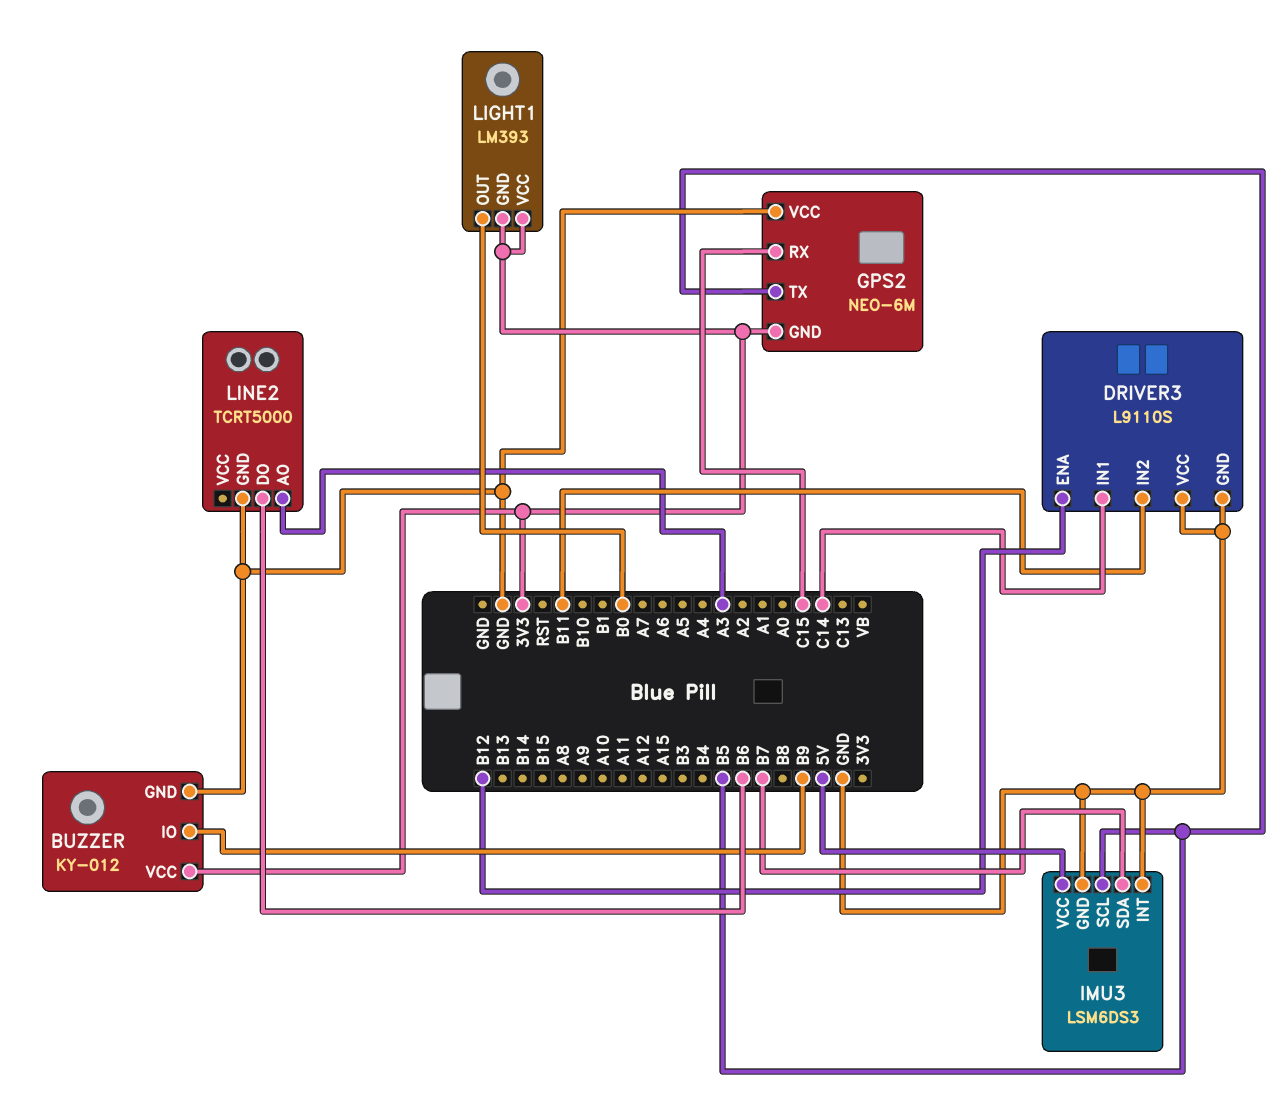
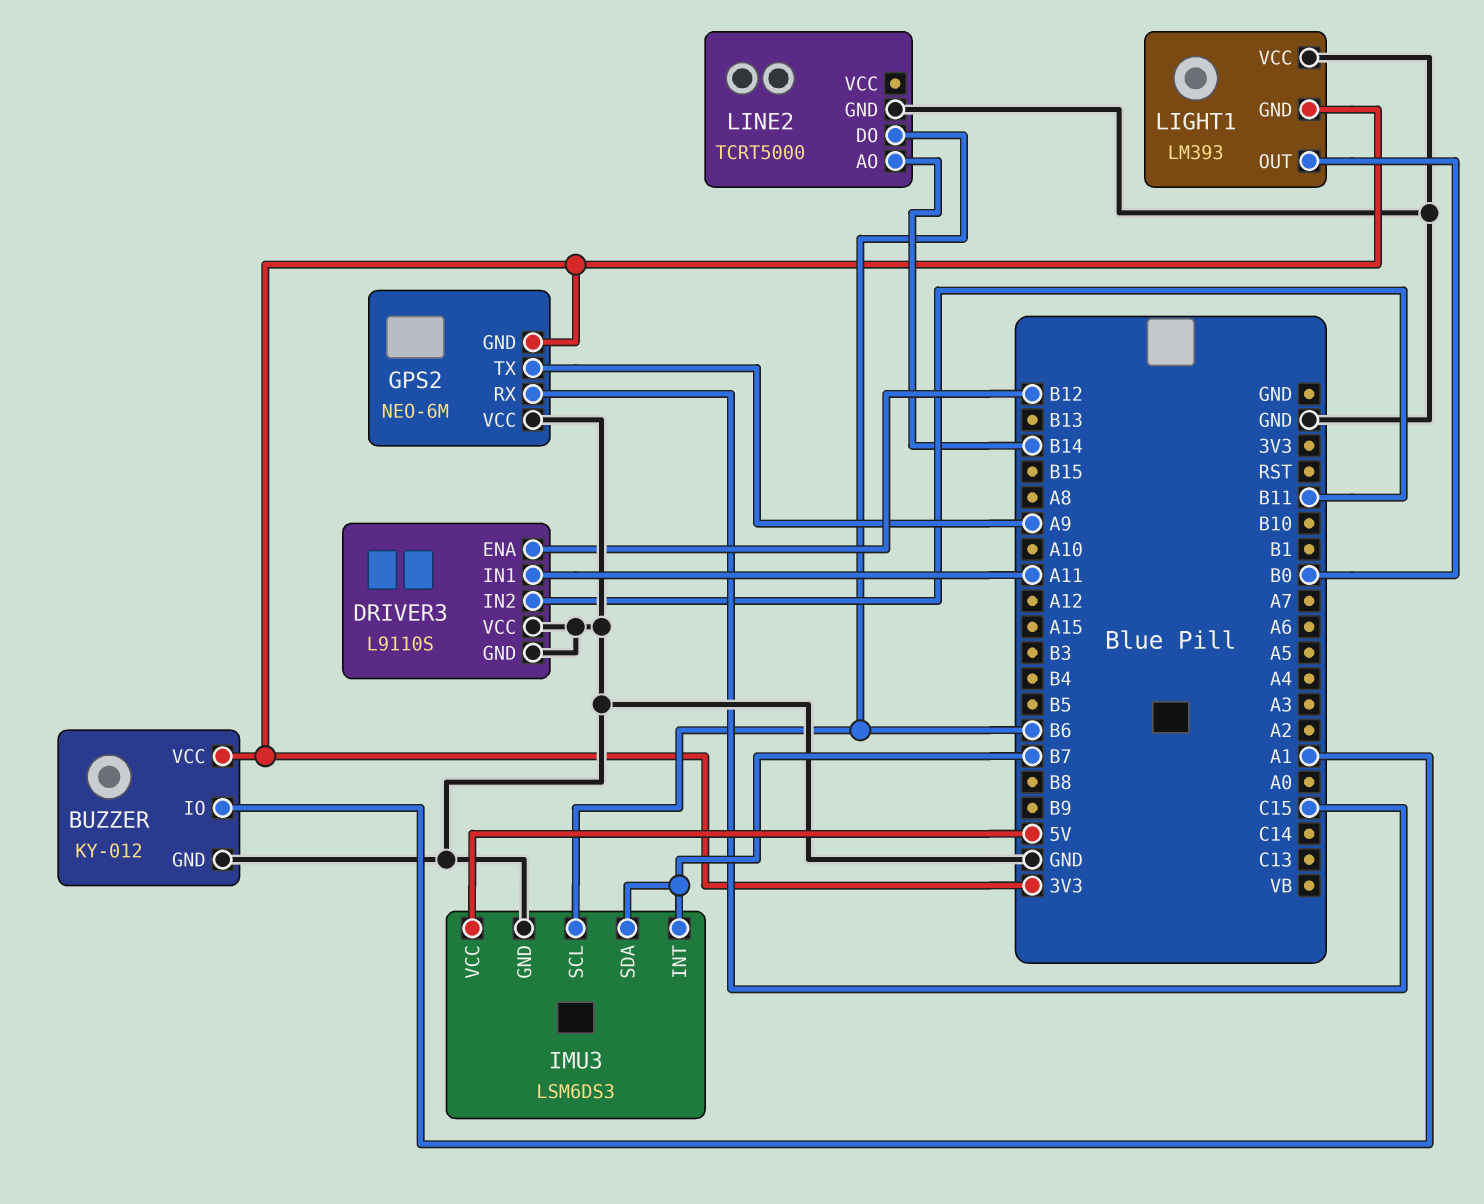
BUZZER pin IO: B9 -> A1
DRIVER3 pin IN1: C14 -> A11
GPS2 pin TX: B5 -> A9
IMU3 pin INT: GND -> B7
IMU3 pin SCL: B5 -> B6
LIGHT1 pin VCC: 3V3 -> GND
LINE2 pin AO: A3 -> B14

